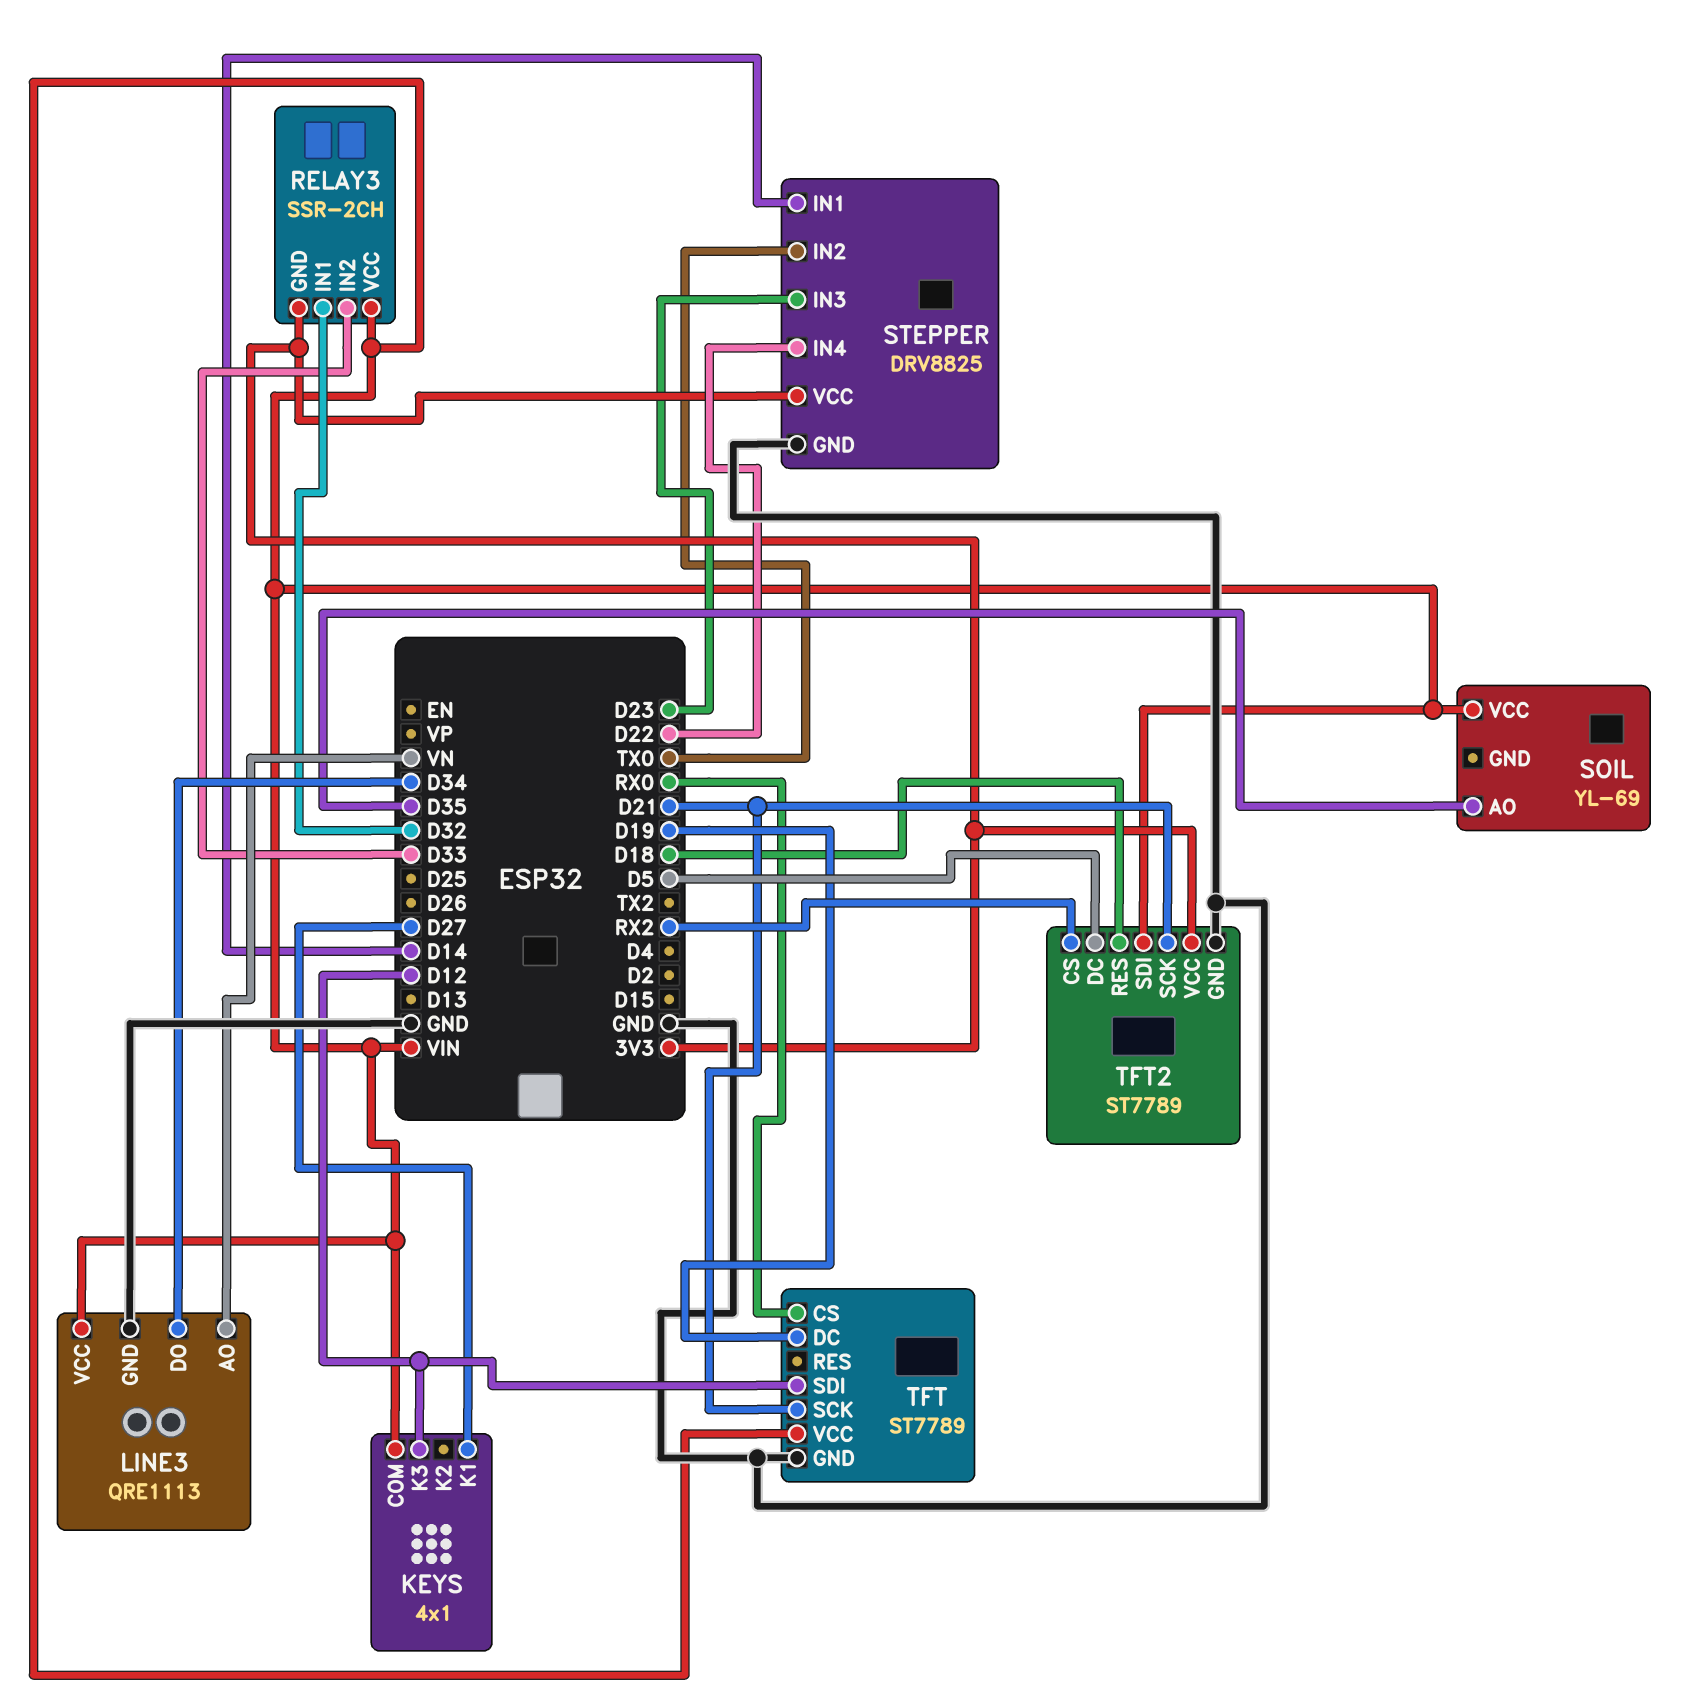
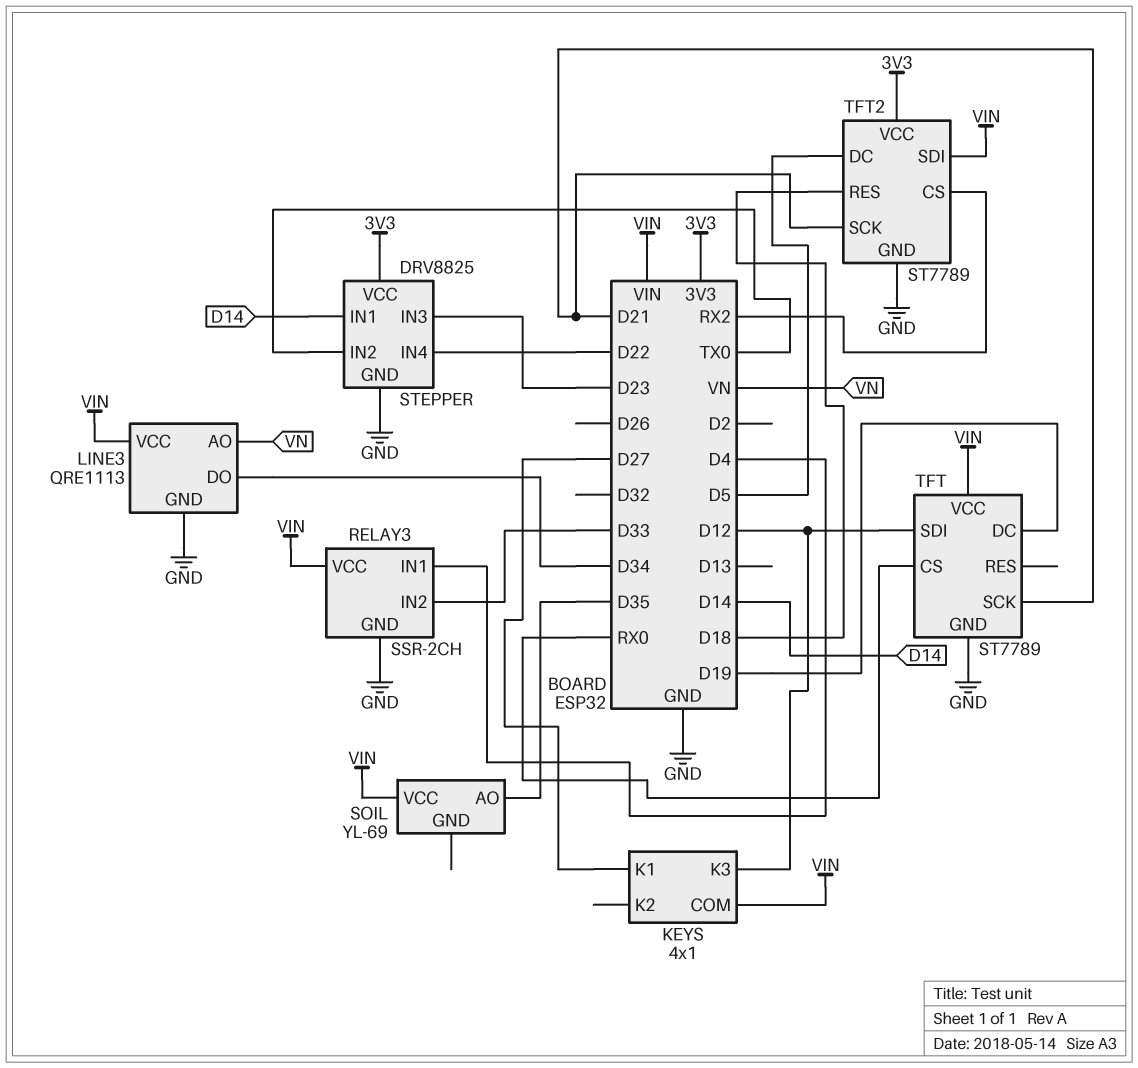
RELAY3 pin GND: 3V3 -> GND
RELAY3 pin IN1: D32 -> D4

